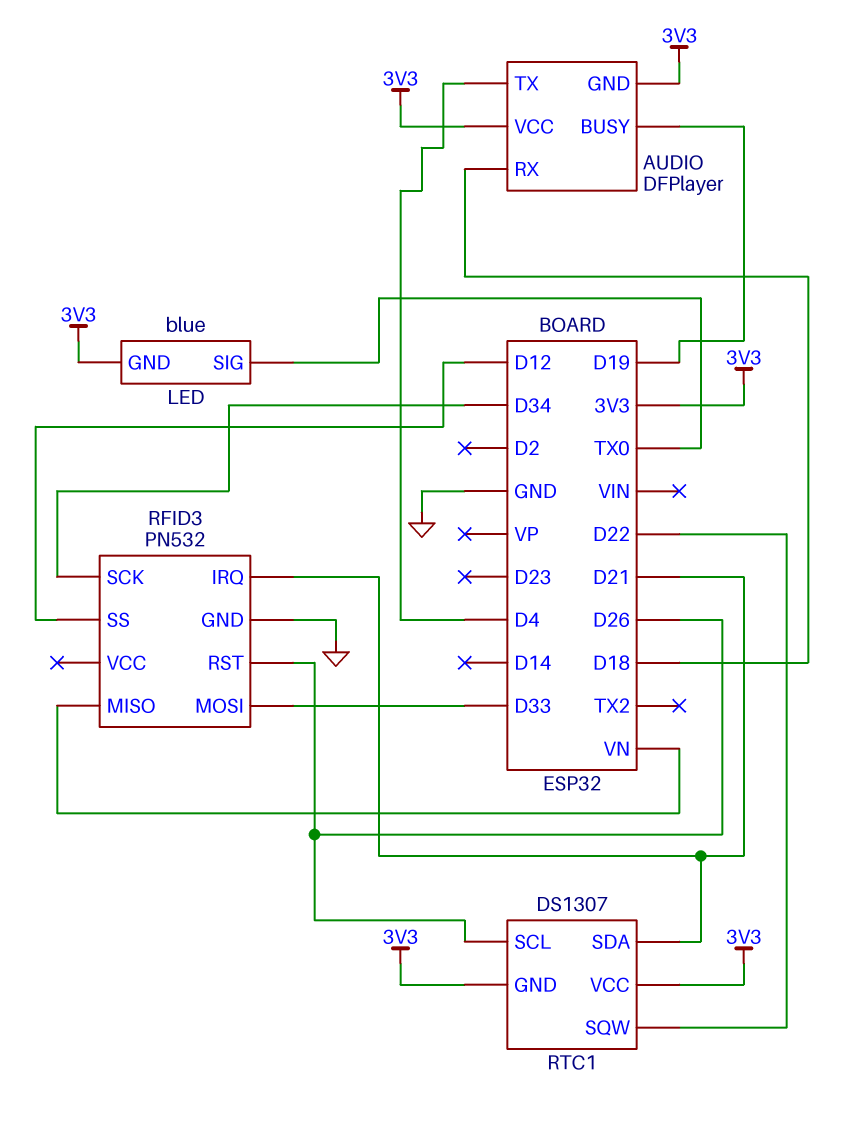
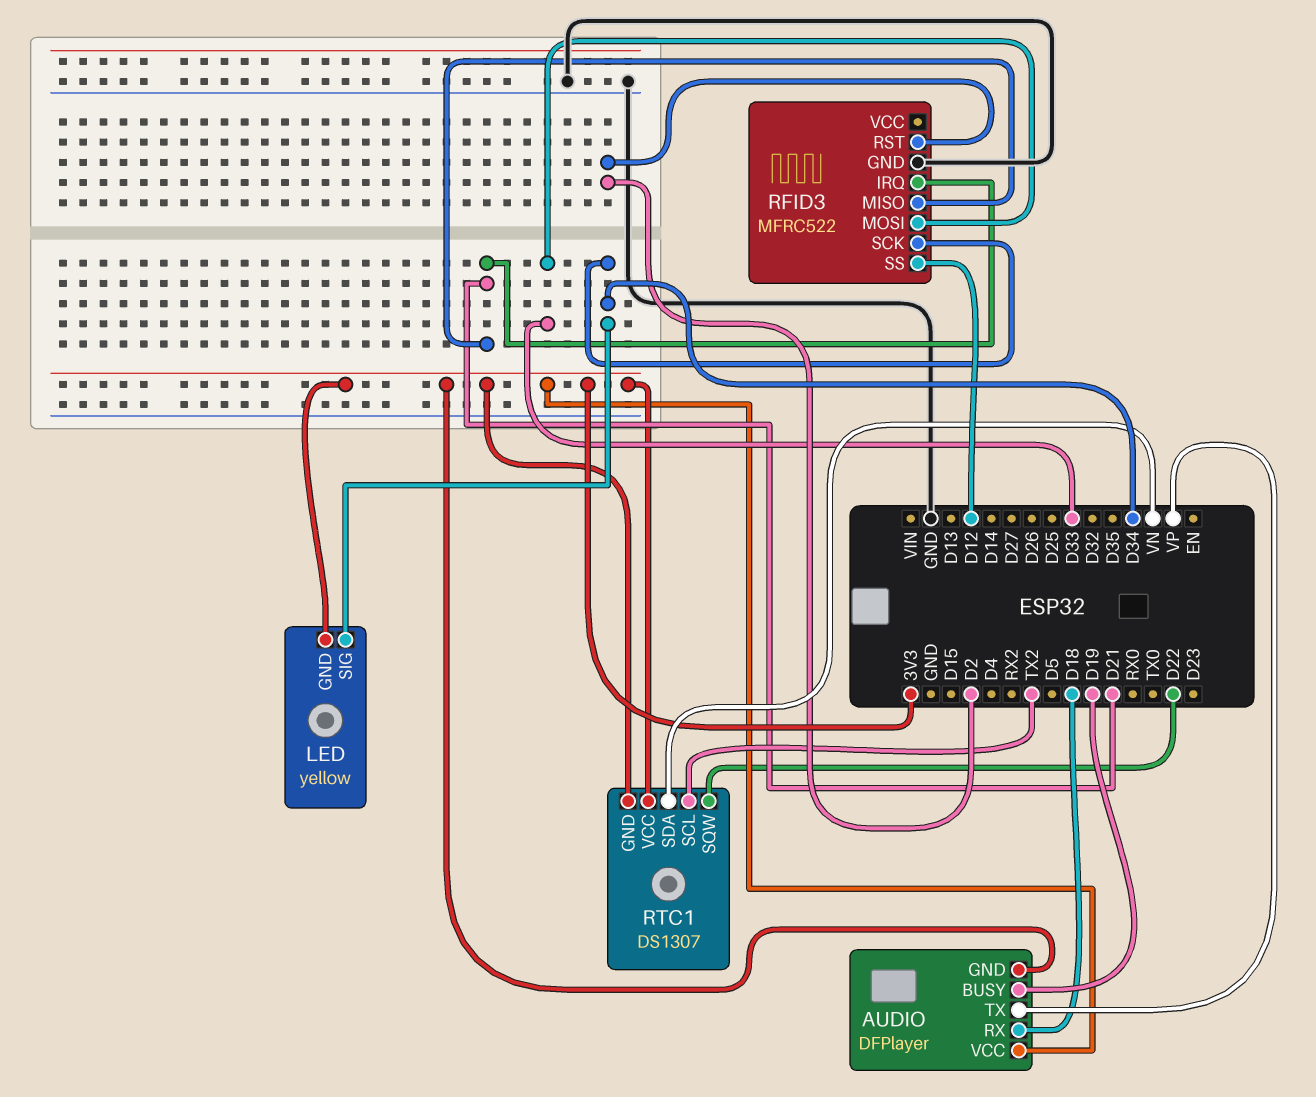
AUDIO pin TX: D4 -> VP
LED: blue -> yellow
LED pin SIG: TX0 -> D34
RFID3: PN532 -> MFRC522
RFID3 pin MISO: VN -> D21
RFID3 pin RST: D26 -> D2
RTC1 pin SCL: D26 -> TX2
RTC1 pin SDA: D21 -> VN

